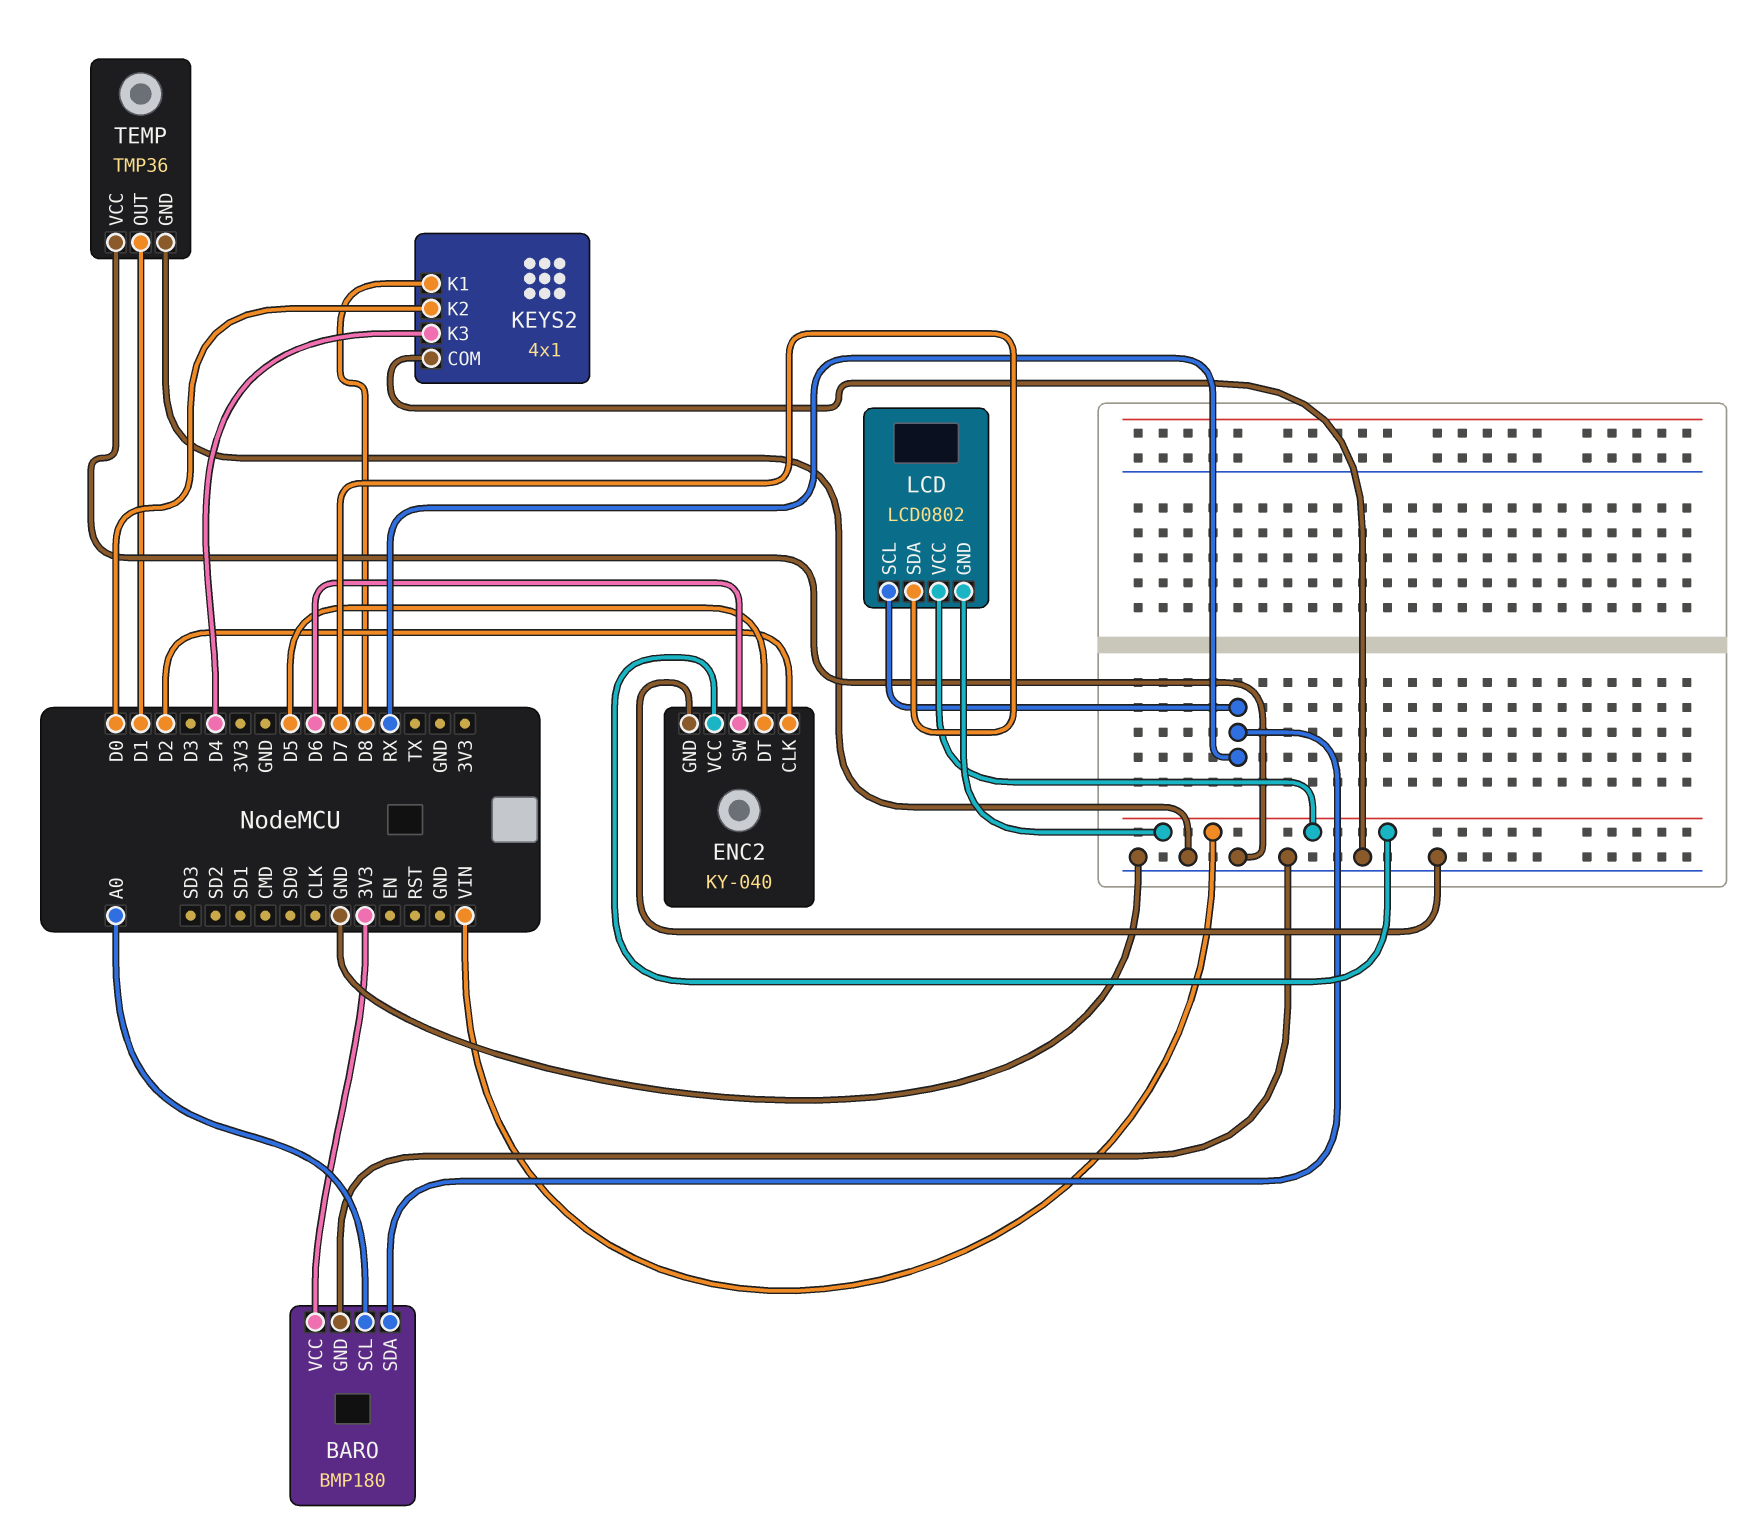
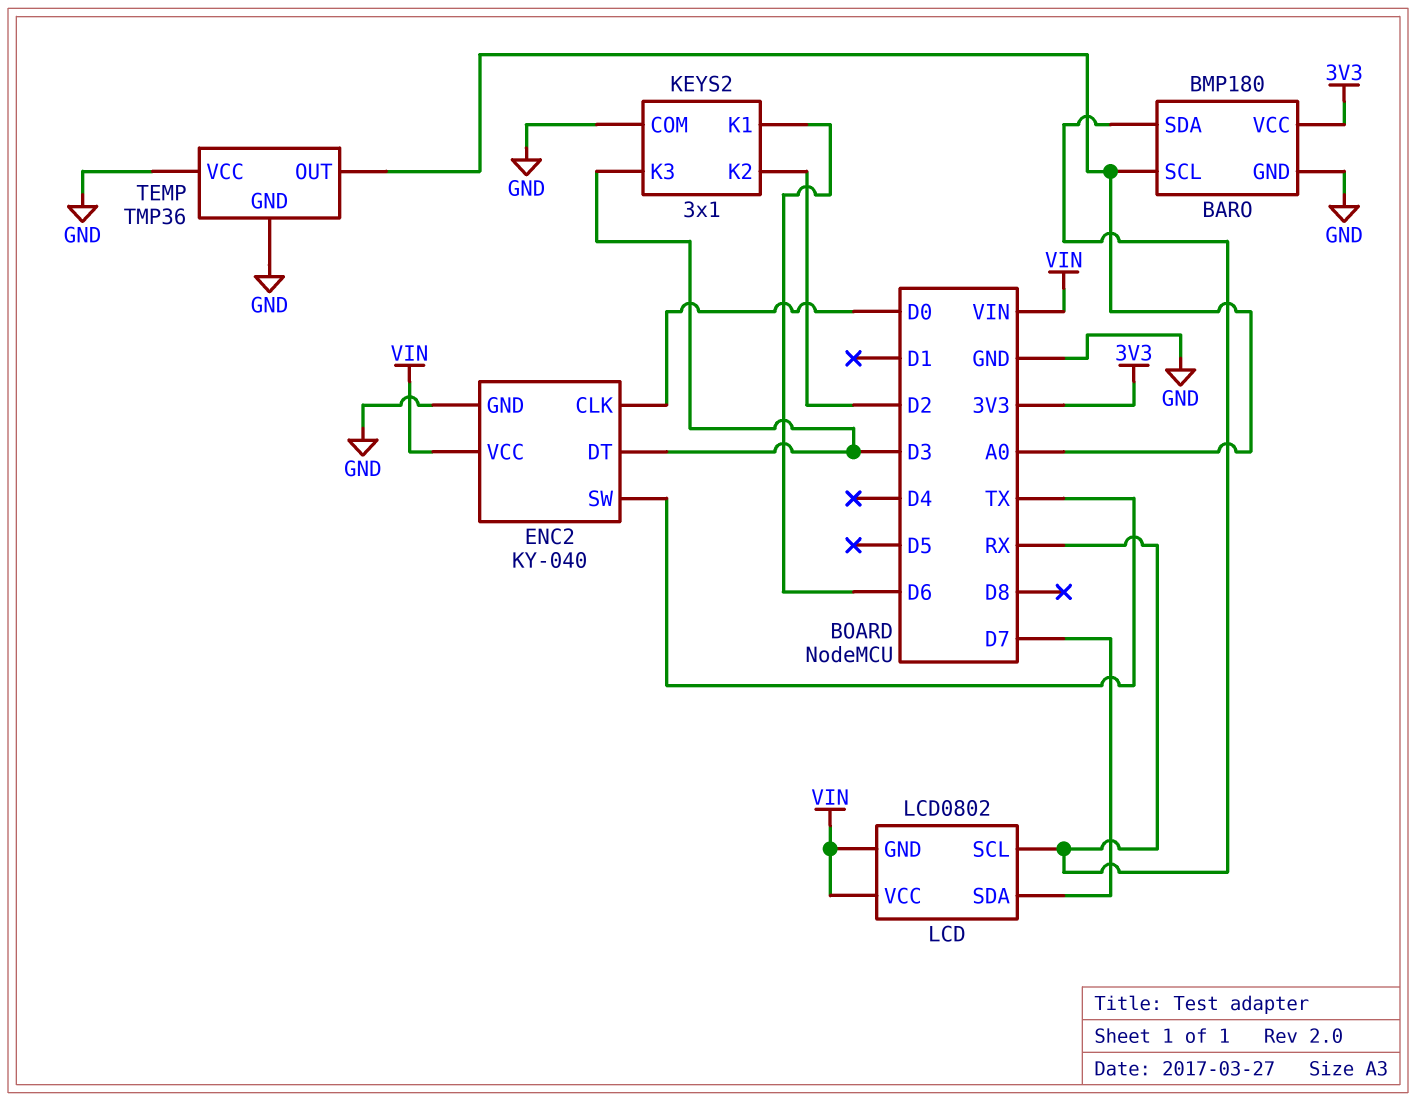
ENC2 pin CLK: D2 -> D0
ENC2 pin DT: D5 -> D3
ENC2 pin SW: D6 -> TX
KEYS2: 4x1 -> 3x1
KEYS2 pin K1: D8 -> D6
KEYS2 pin K2: D0 -> D2
KEYS2 pin K3: D4 -> D3
TEMP pin OUT: D1 -> A0

